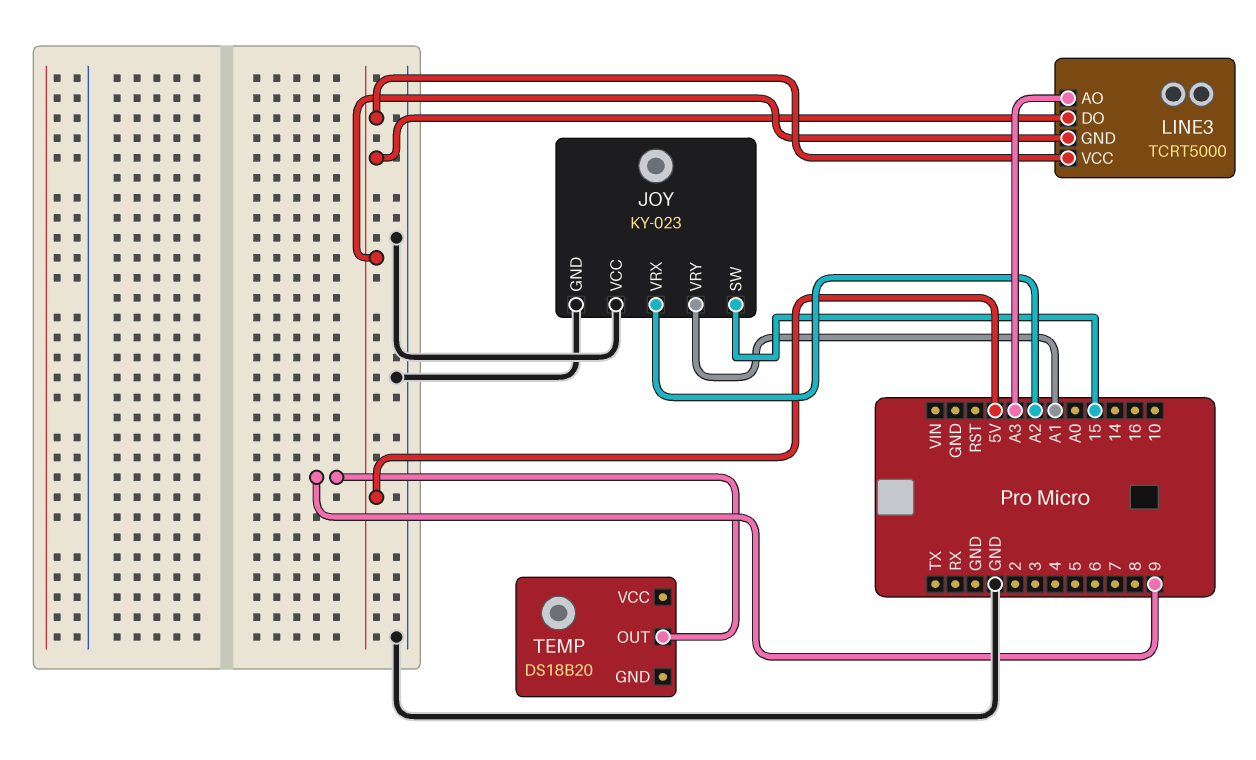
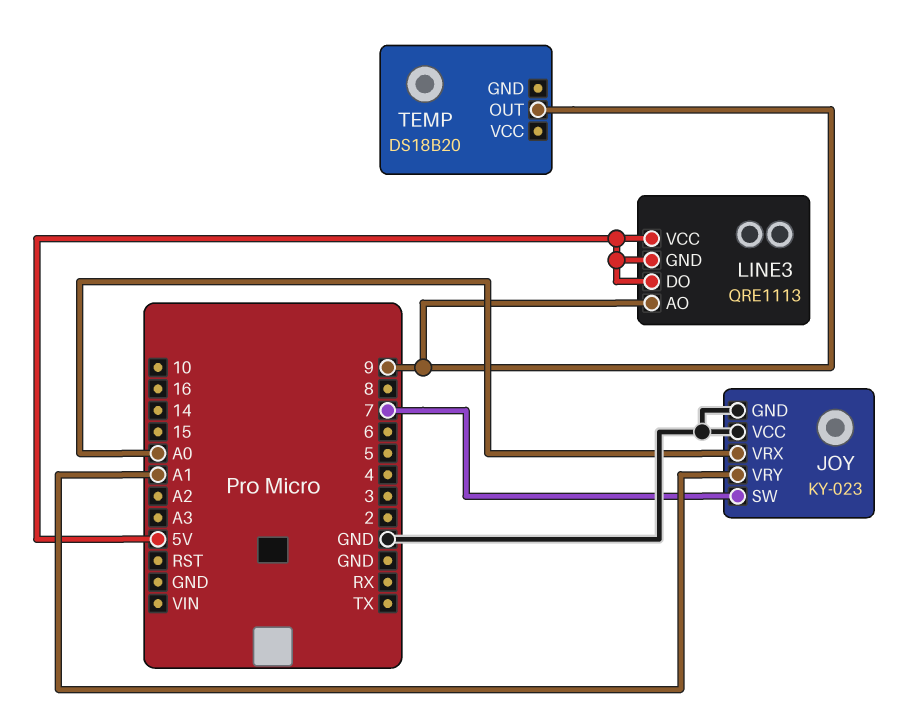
JOY pin SW: 15 -> 7
JOY pin VRX: A2 -> A0
LINE3: TCRT5000 -> QRE1113
LINE3 pin AO: A3 -> 9

